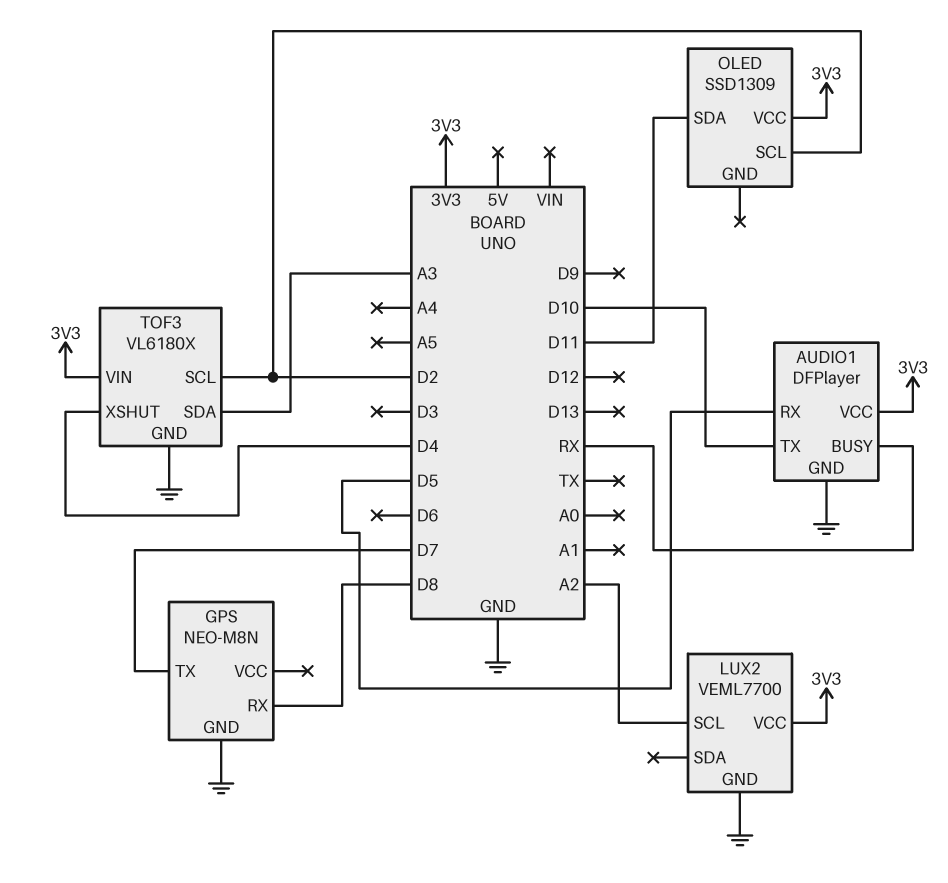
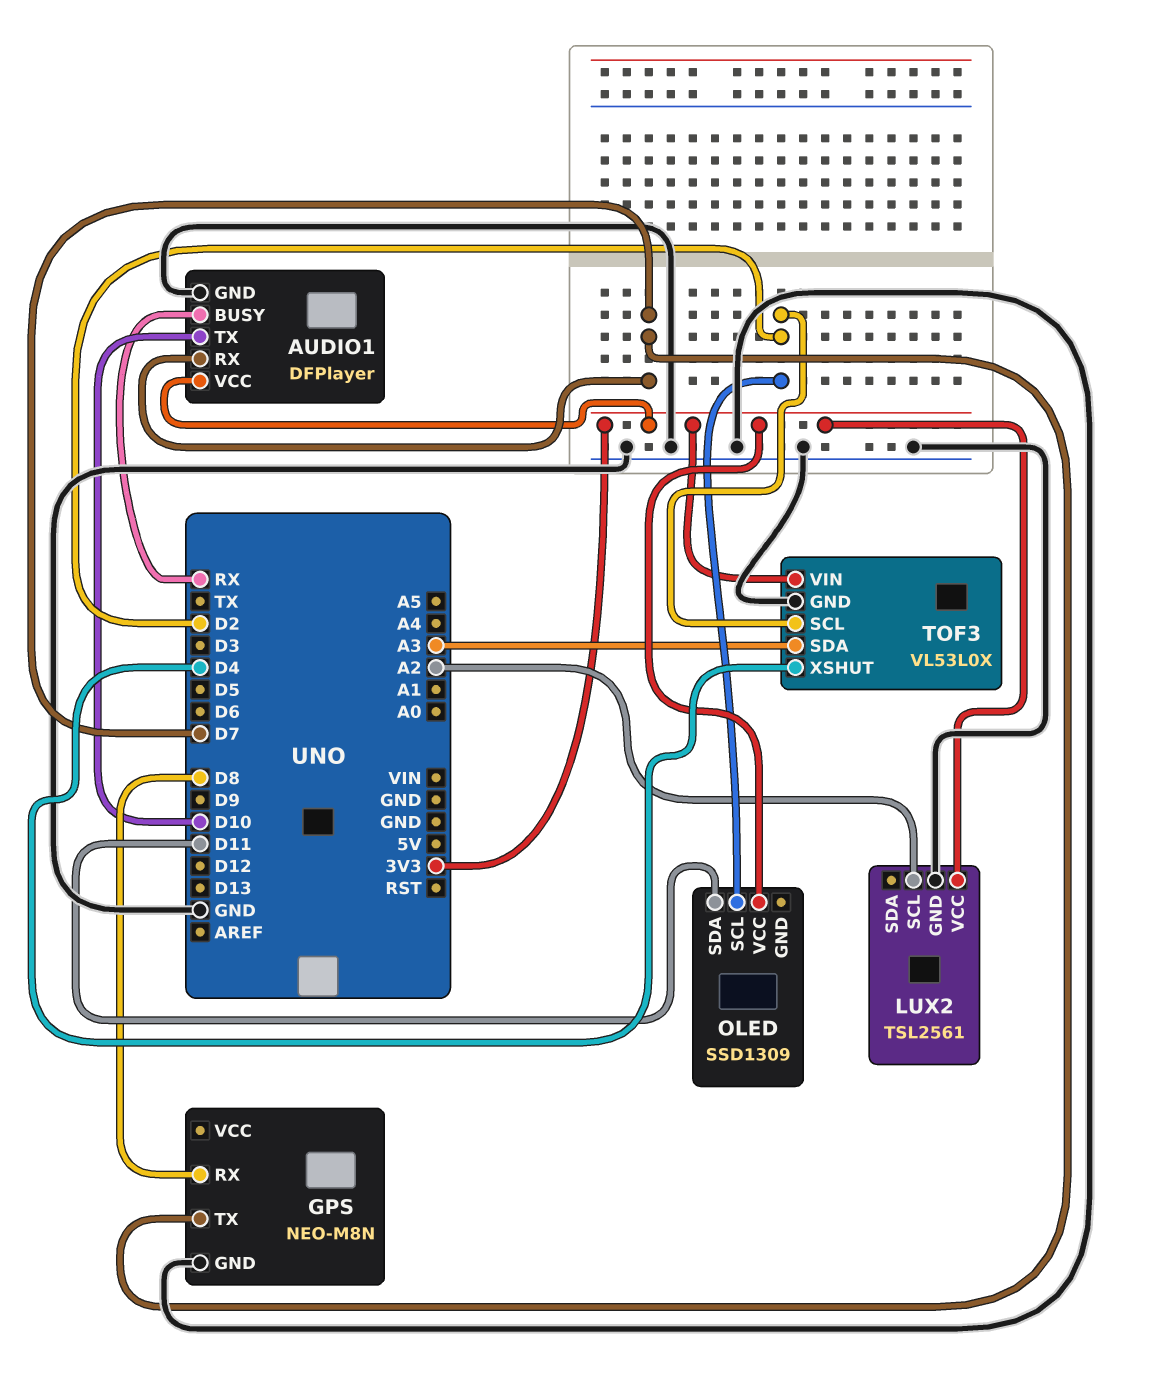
AUDIO1 pin RX: D5 -> D7
LUX2: VEML7700 -> TSL2561
TOF3: VL6180X -> VL53L0X

